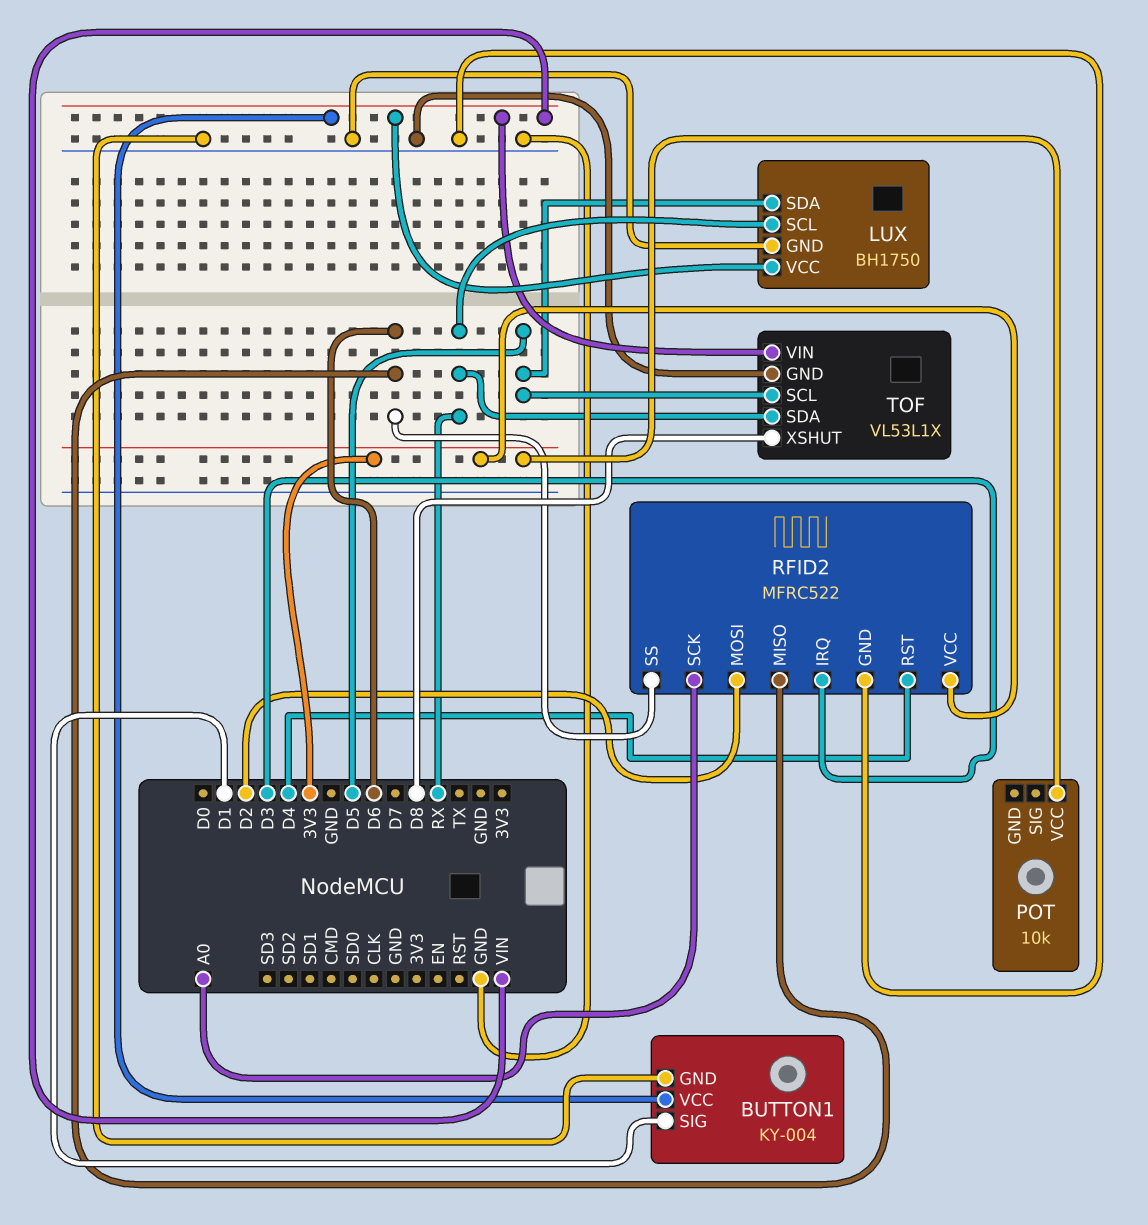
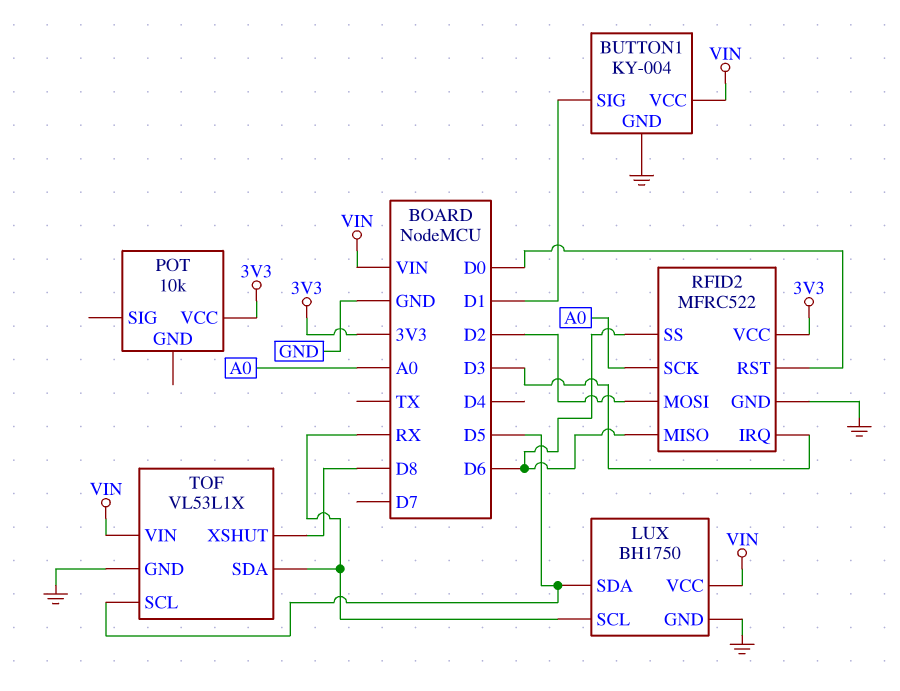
RFID2 pin RST: D4 -> D0

